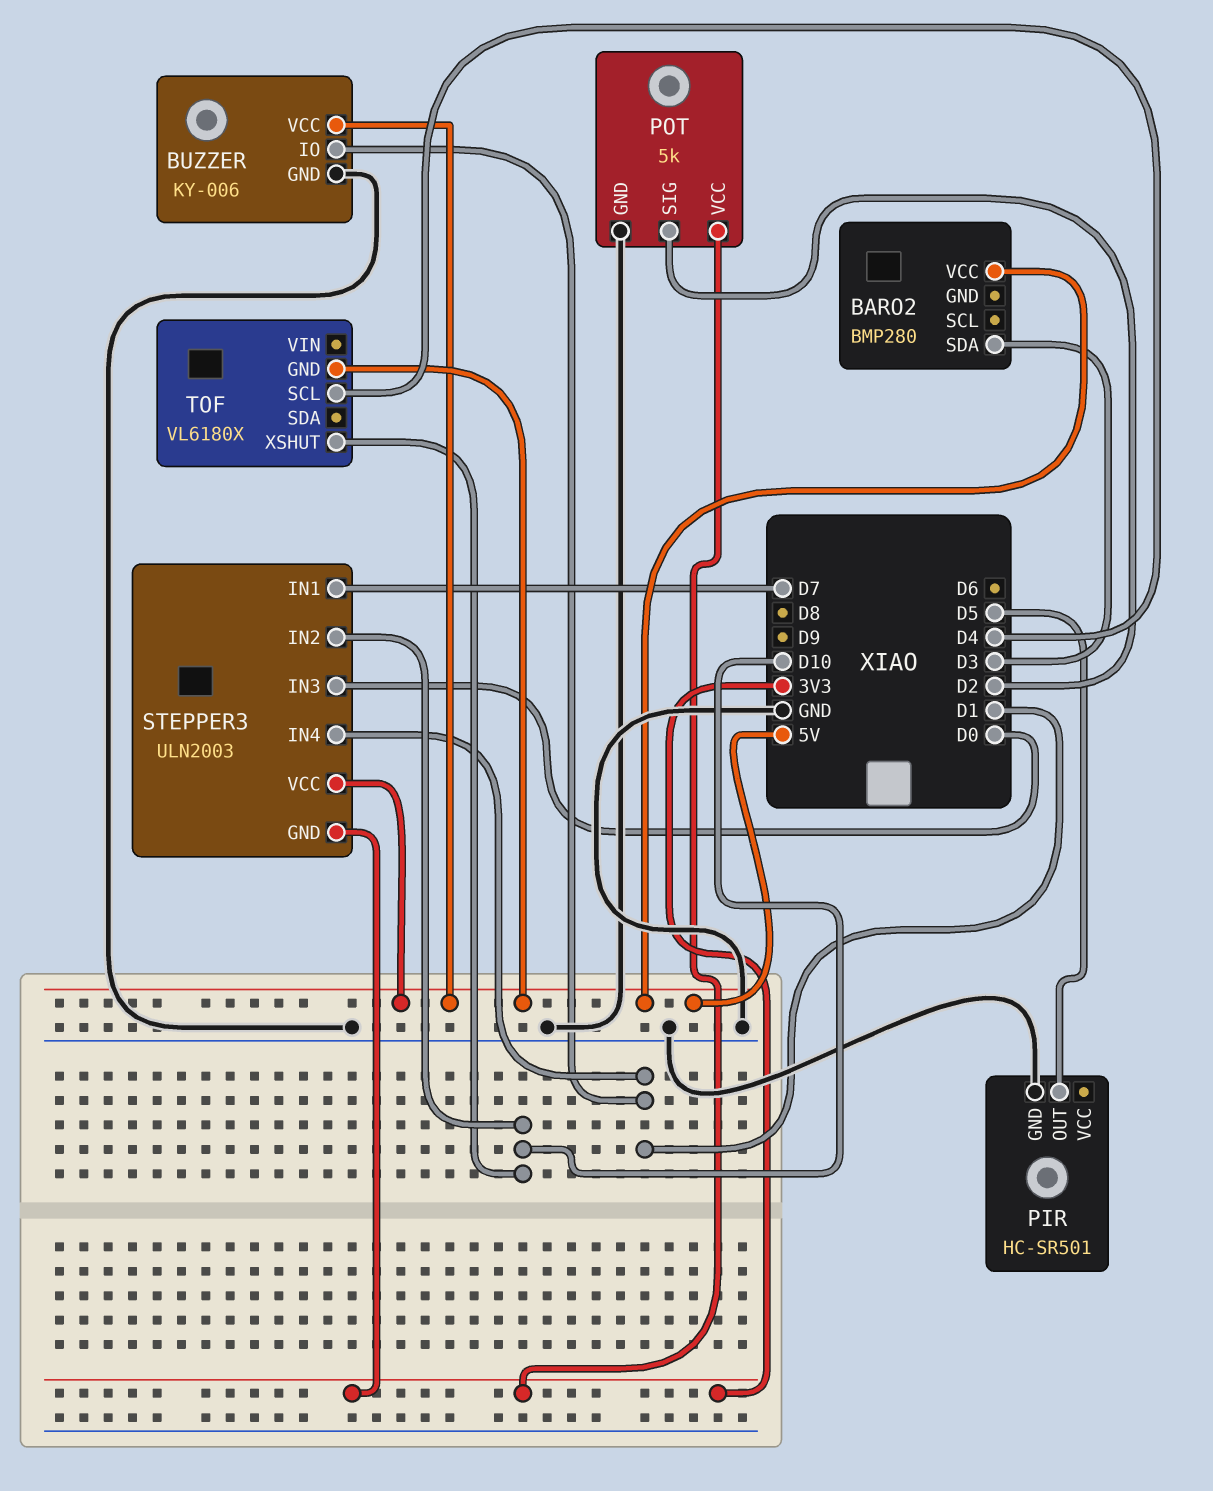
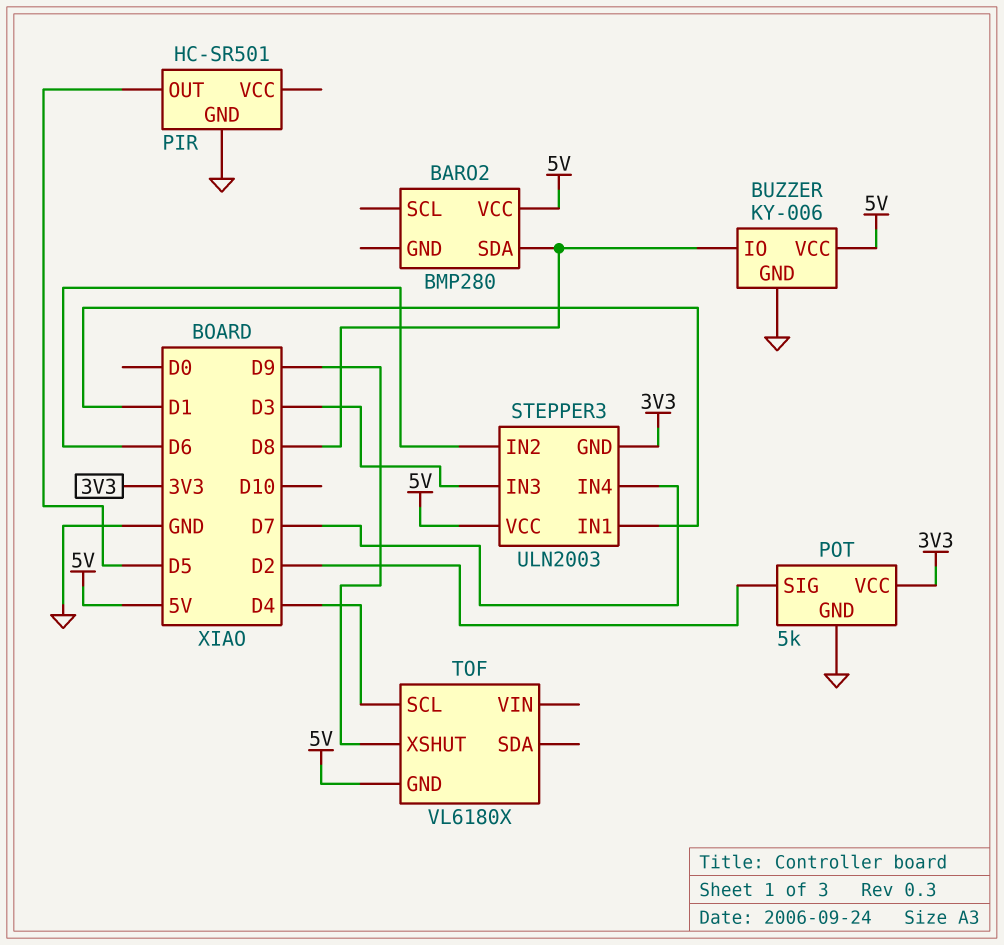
BARO2 pin SDA: D3 -> D8
BUZZER pin IO: D1 -> D8
STEPPER3 pin IN1: D7 -> D1
STEPPER3 pin IN2: D10 -> D6
STEPPER3 pin IN3: D0 -> D3
STEPPER3 pin IN4: D1 -> D7
TOF pin XSHUT: D10 -> D9

